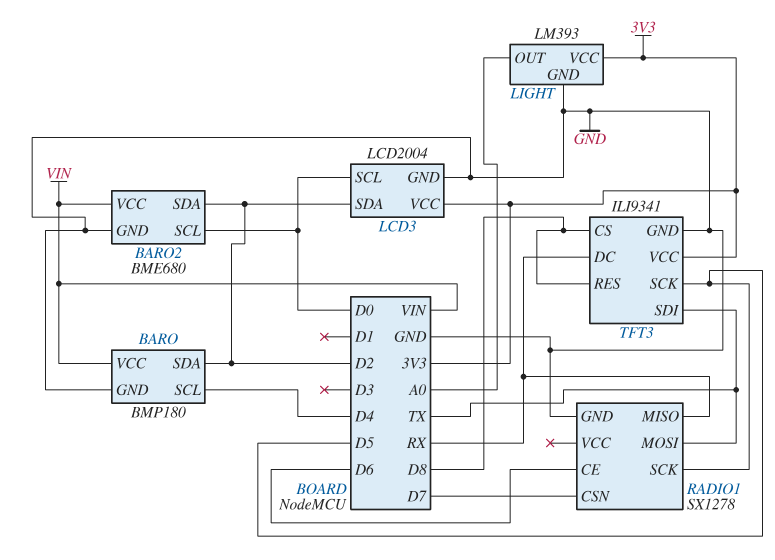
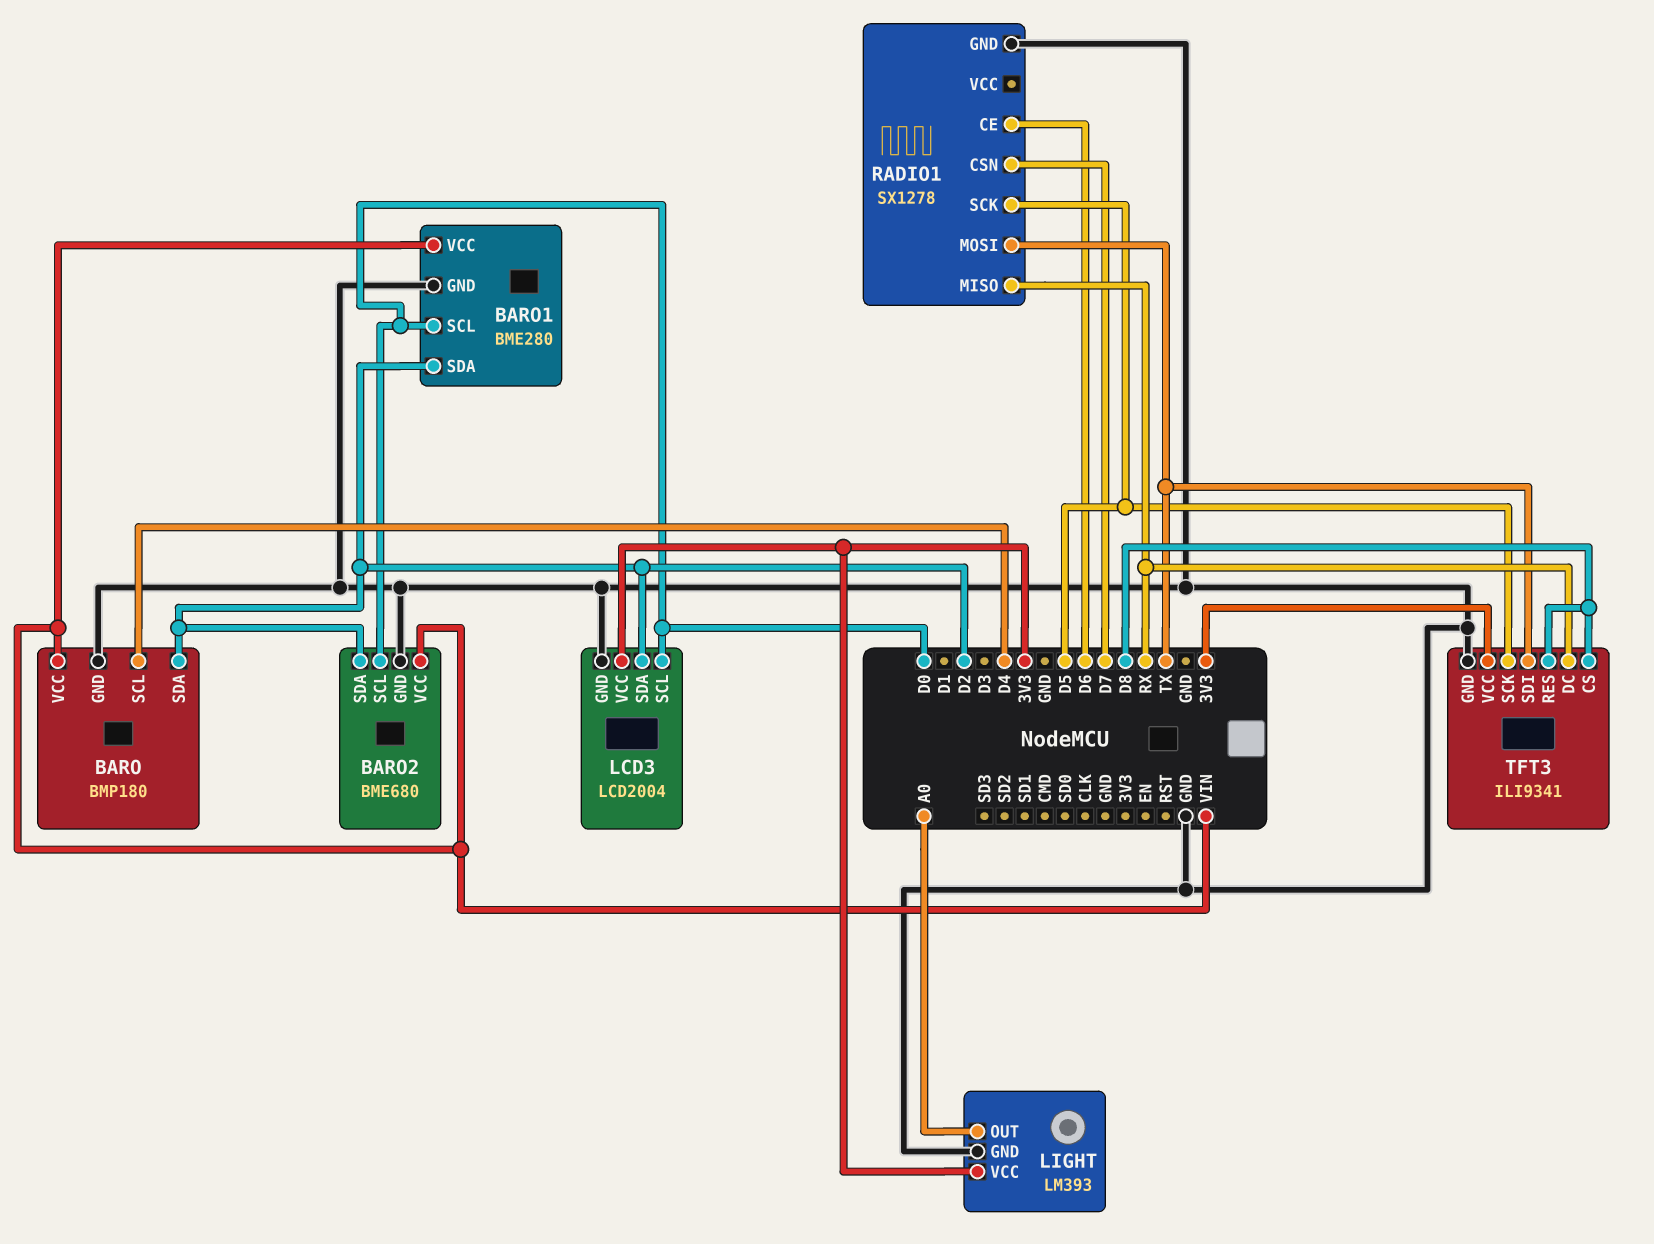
BARO1: none -> BME280
BARO1 pin GND: none -> GND
BARO1 pin SCL: none -> D0
BARO1 pin SDA: none -> D2
BARO1 pin VCC: none -> VIN

